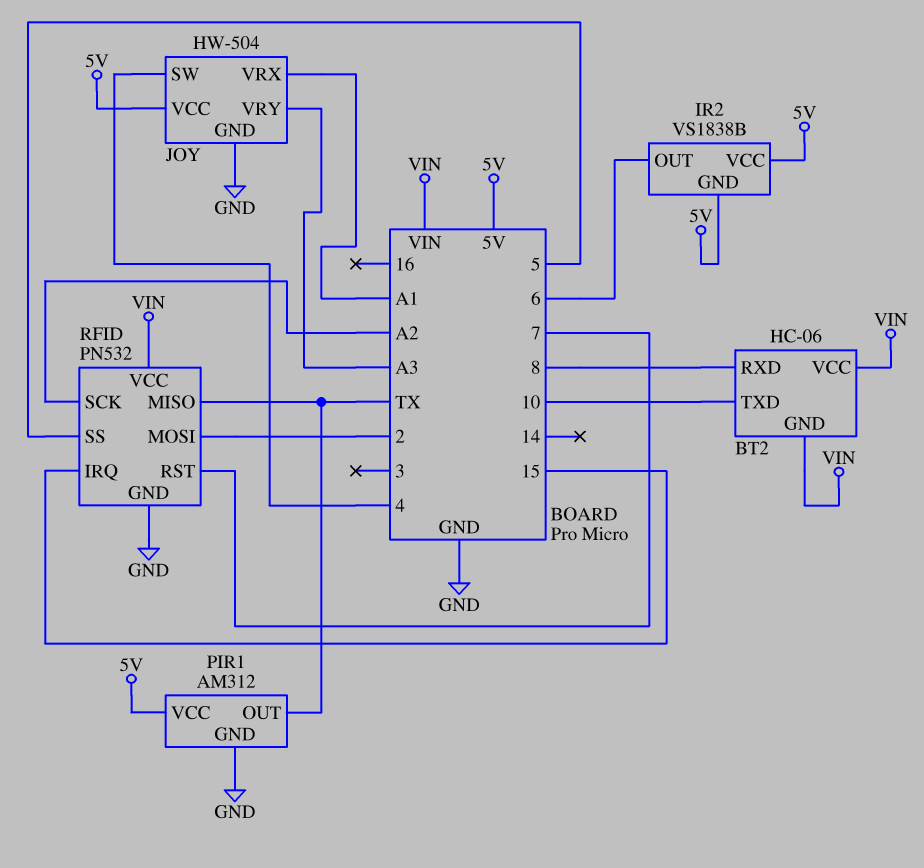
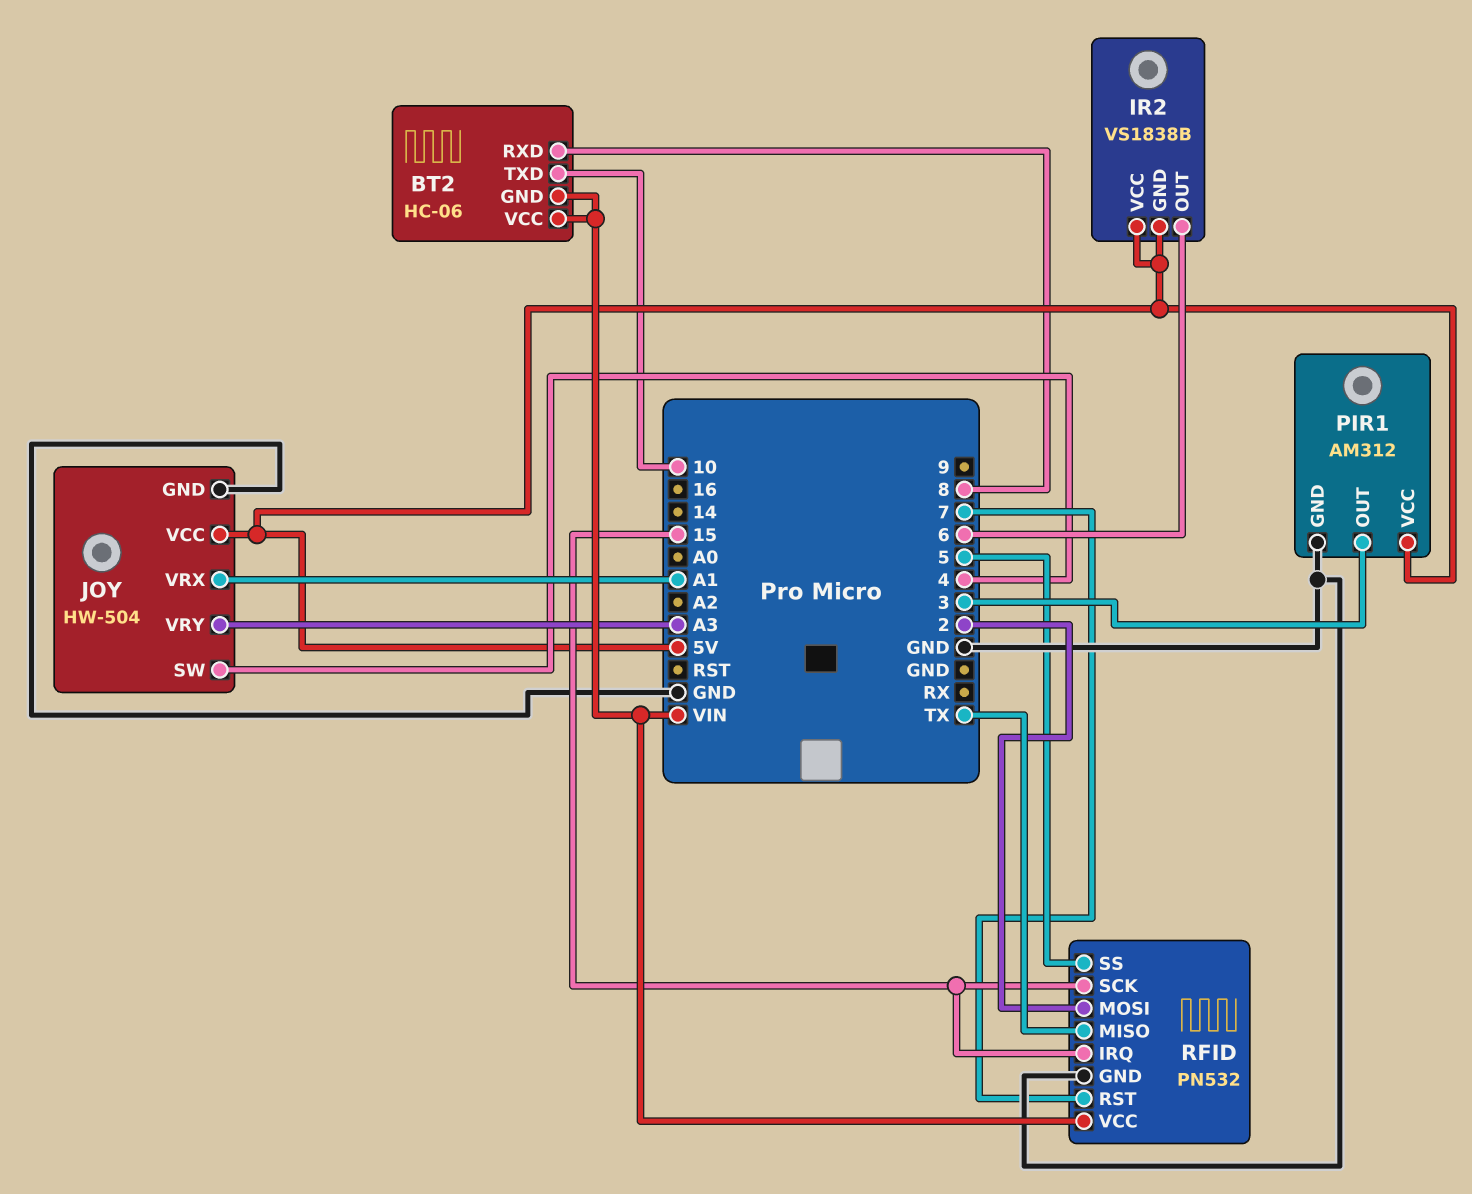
PIR1 pin OUT: TX -> 3
RFID pin SCK: A2 -> 15

